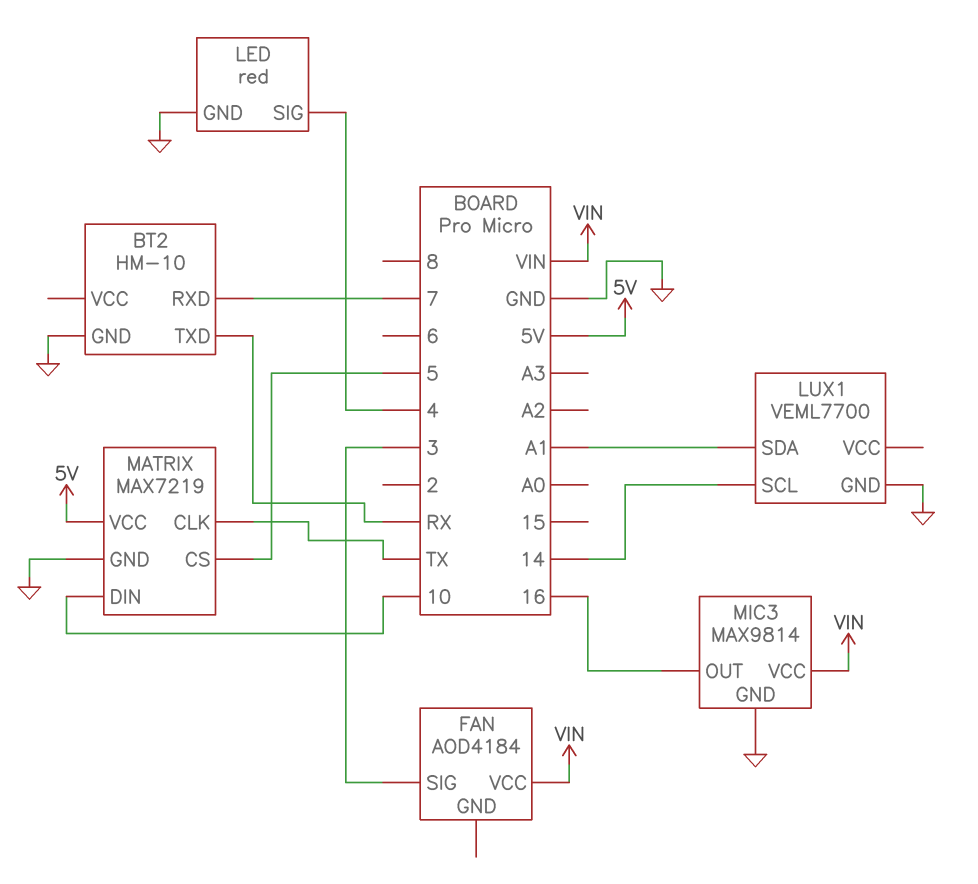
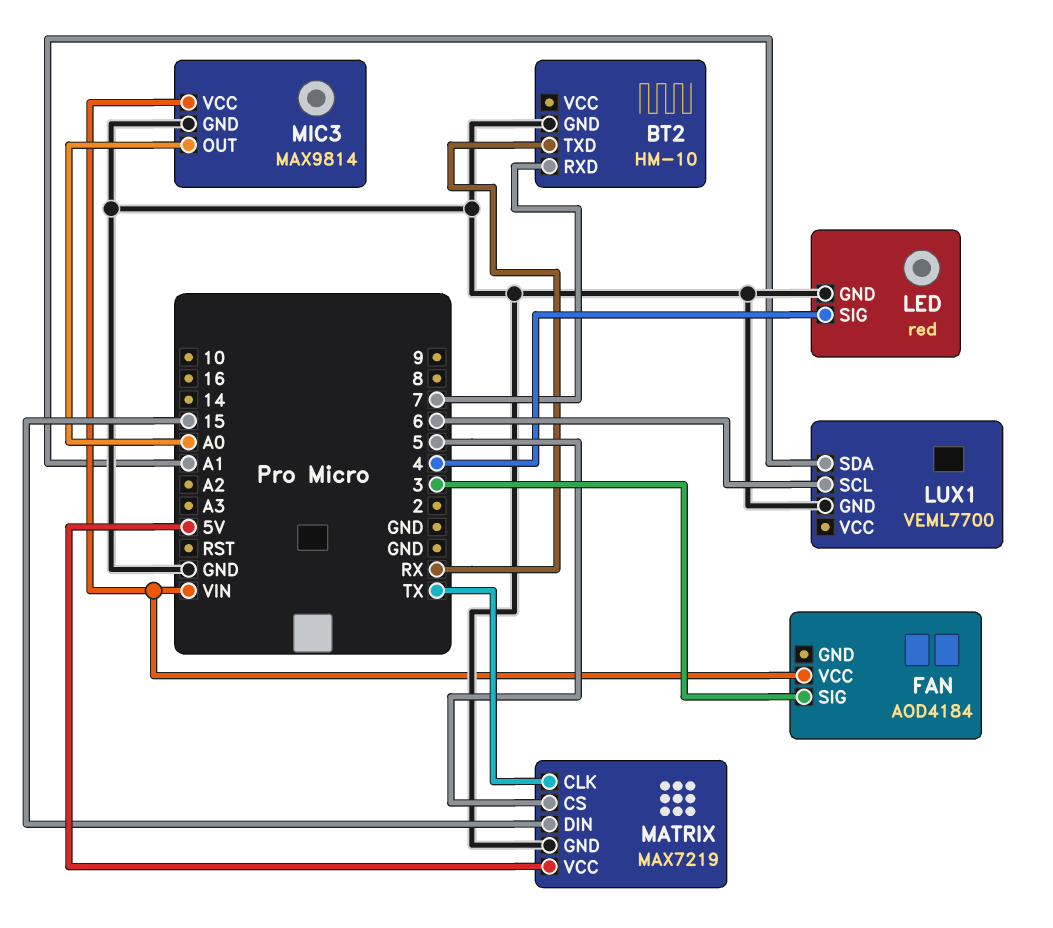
LUX1 pin SCL: 14 -> 6
MATRIX pin DIN: 10 -> 15
MIC3 pin OUT: 16 -> A0

